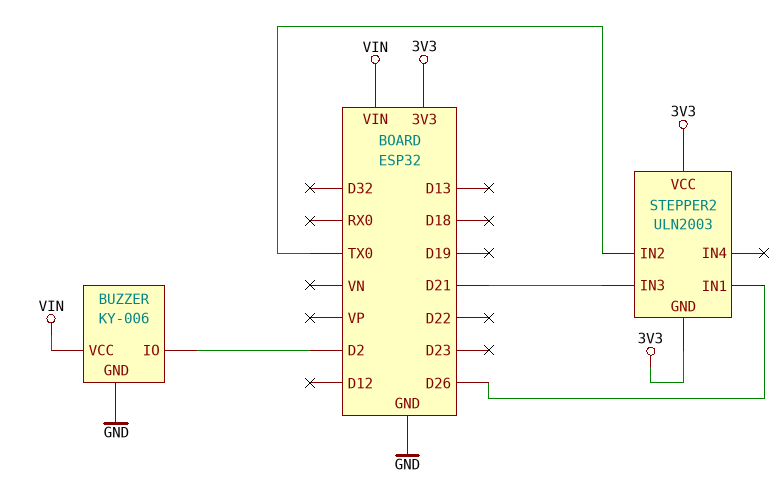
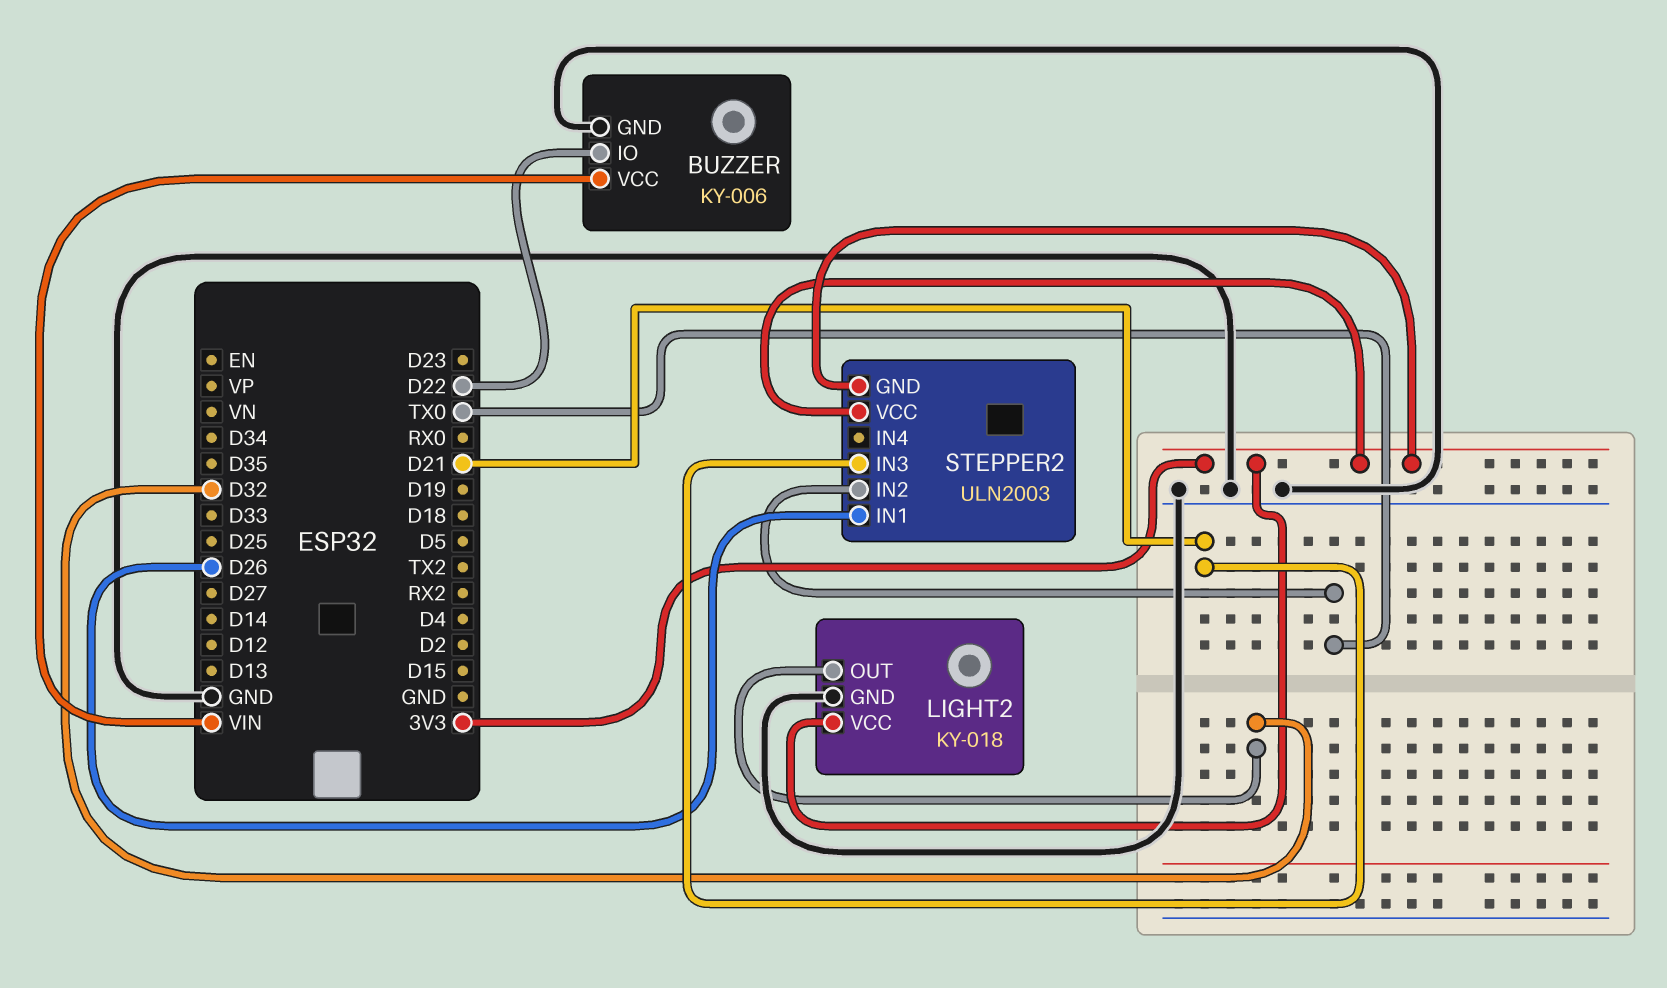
BUZZER pin IO: D2 -> D22
LIGHT2: none -> KY-018
LIGHT2 pin GND: none -> GND
LIGHT2 pin OUT: none -> D32
LIGHT2 pin VCC: none -> 3V3

